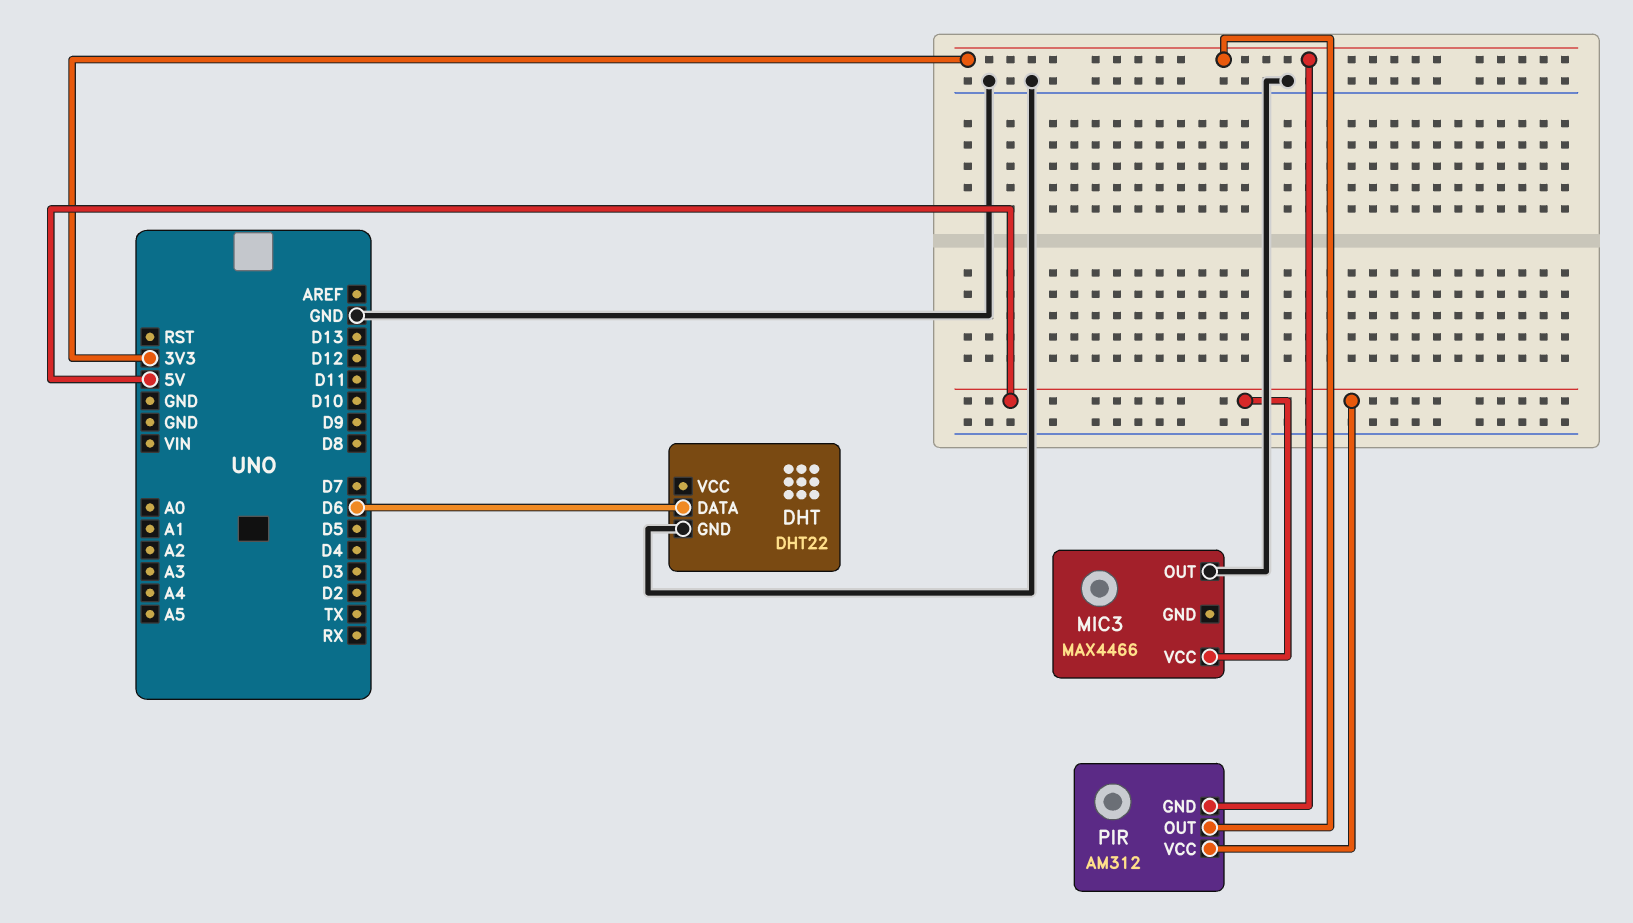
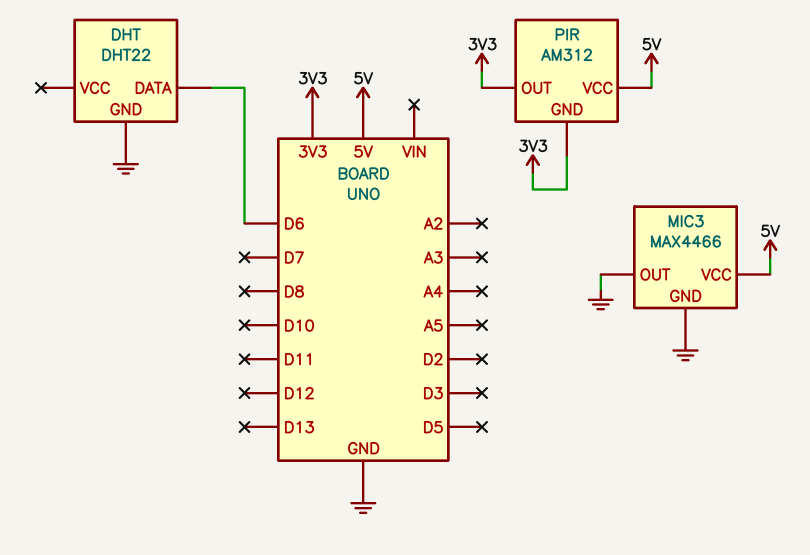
MIC3 pin GND: none -> GND

